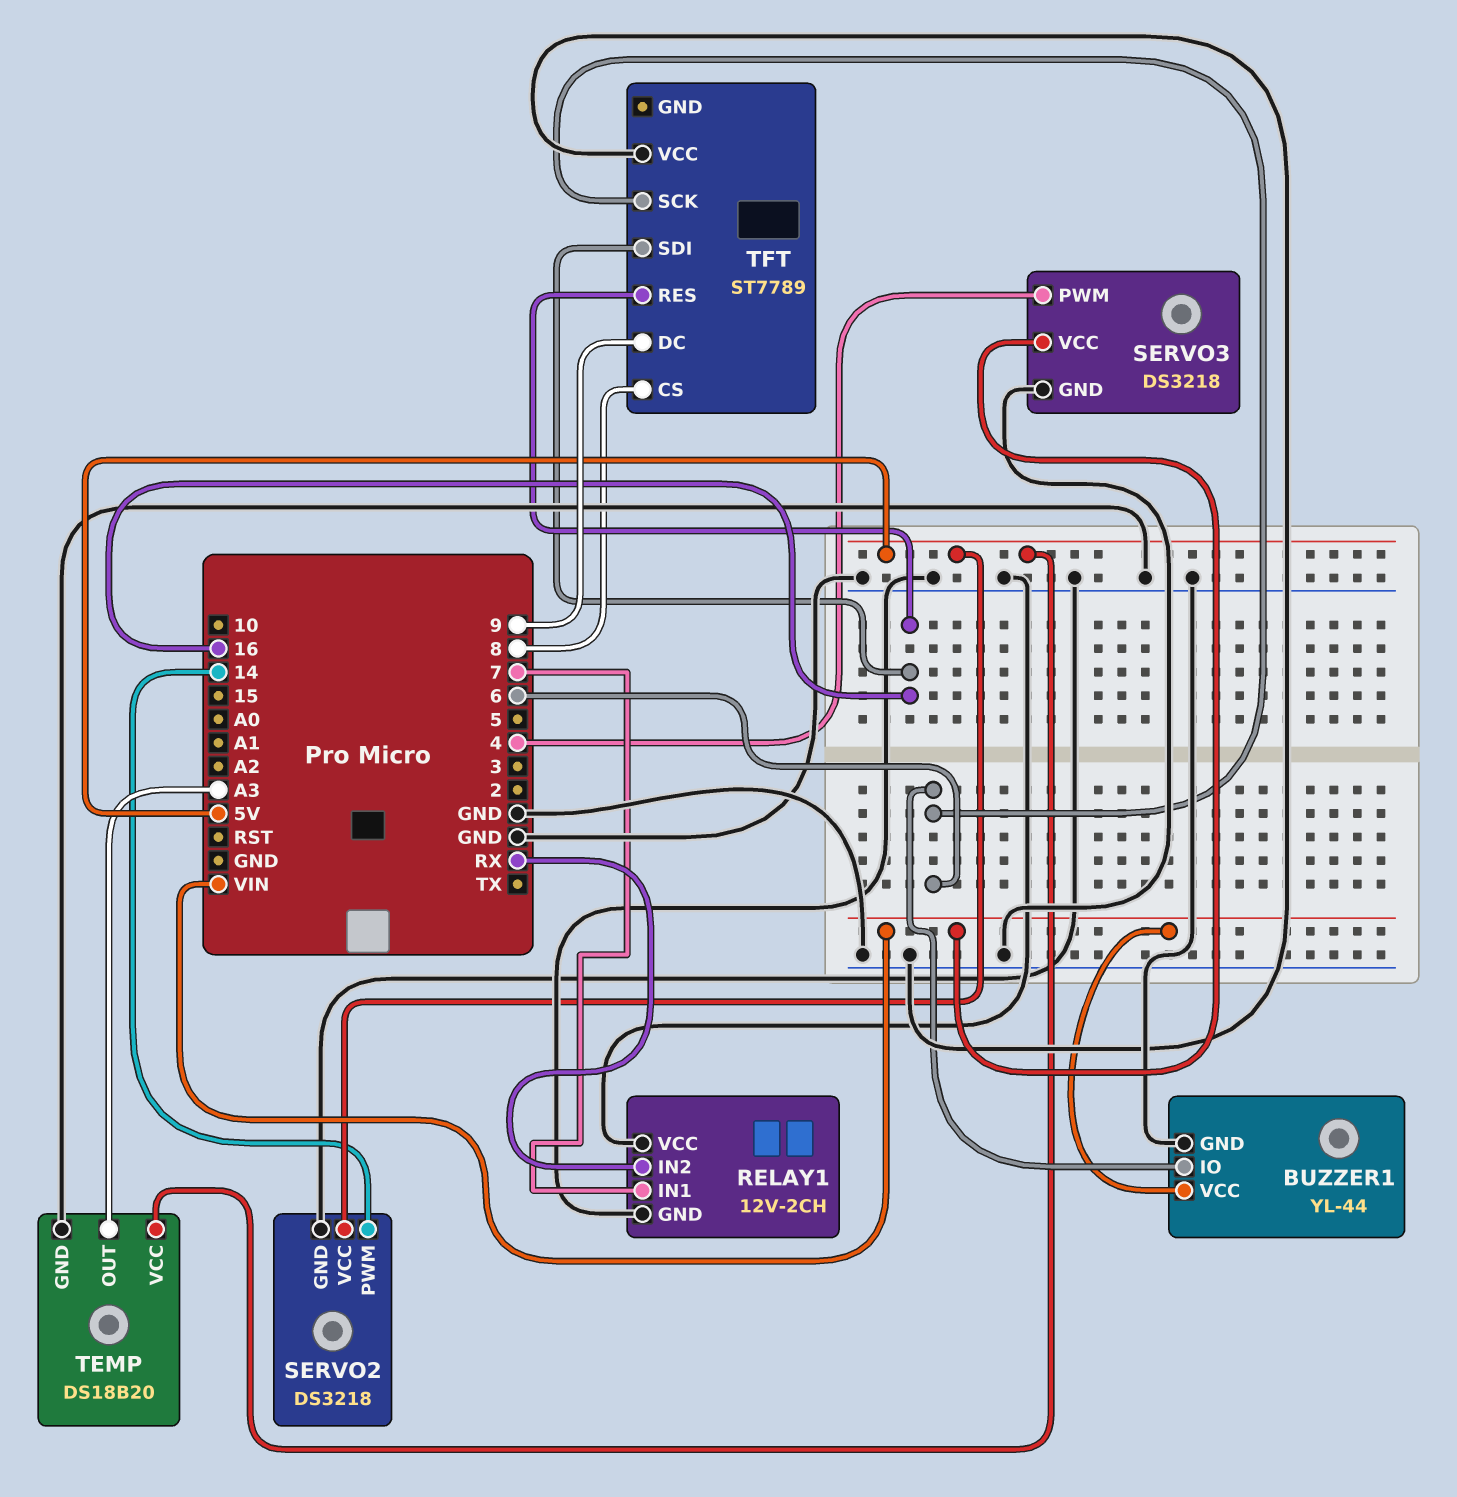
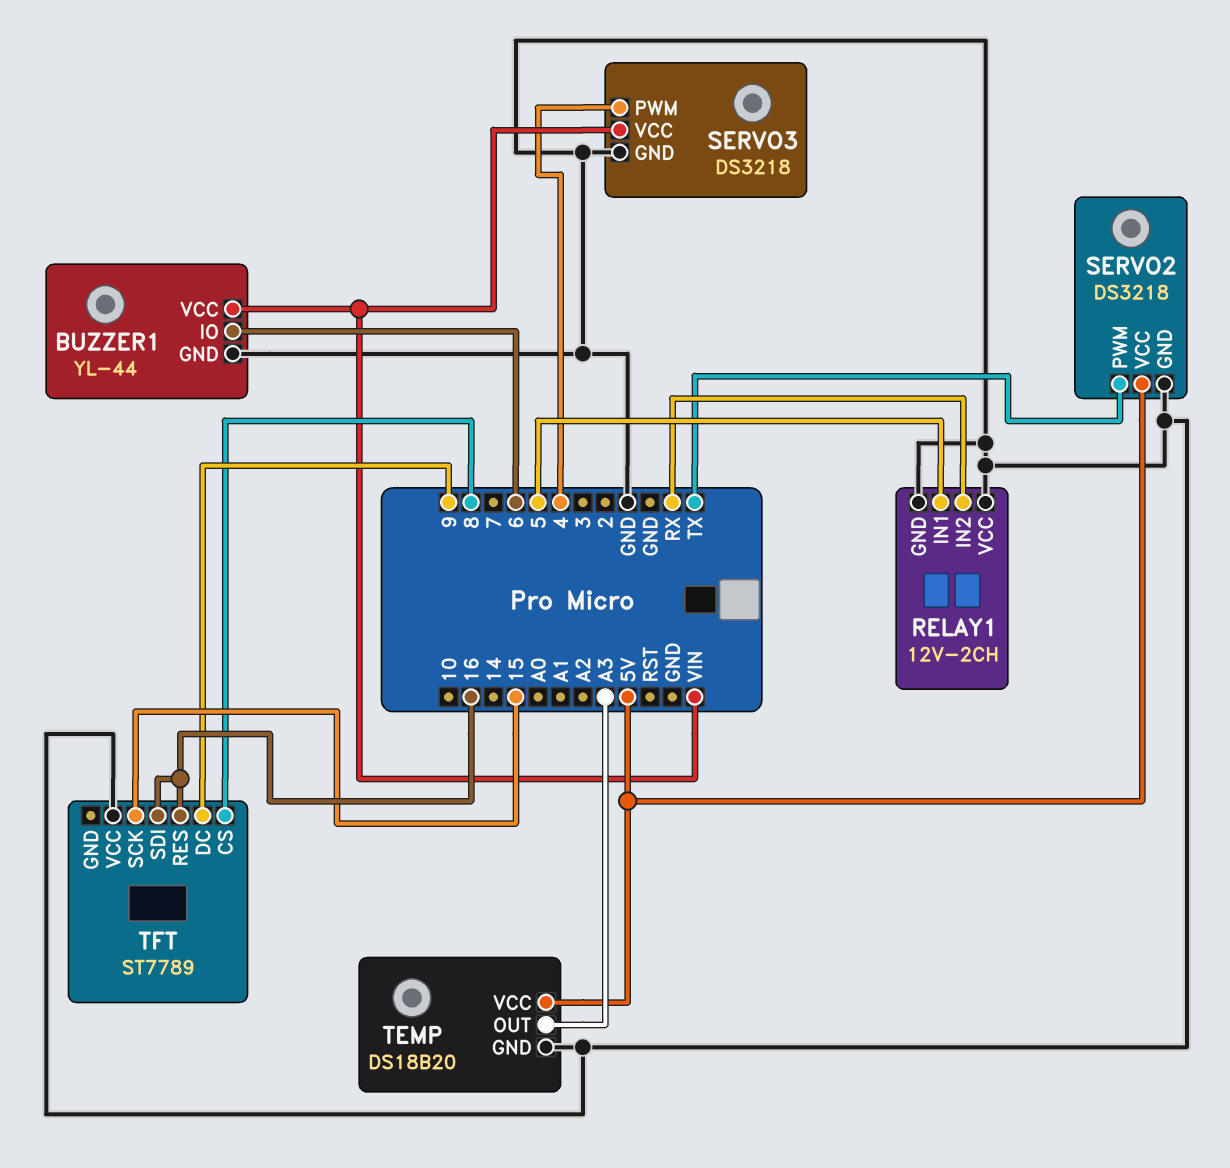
RELAY1 pin IN1: 7 -> 5
SERVO2 pin PWM: 14 -> TX
TFT pin SCK: 6 -> 15

